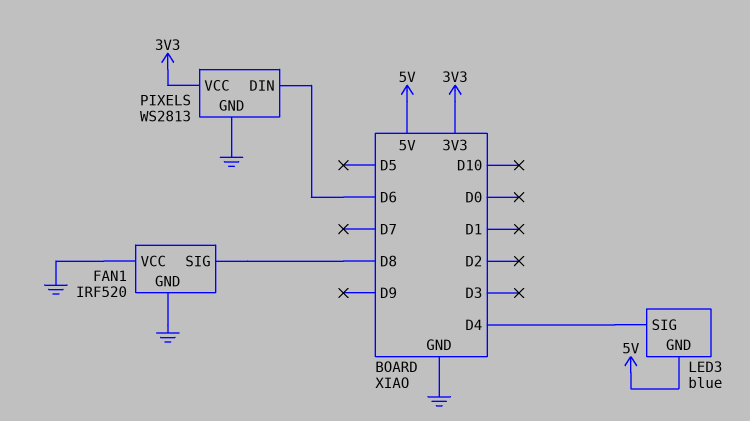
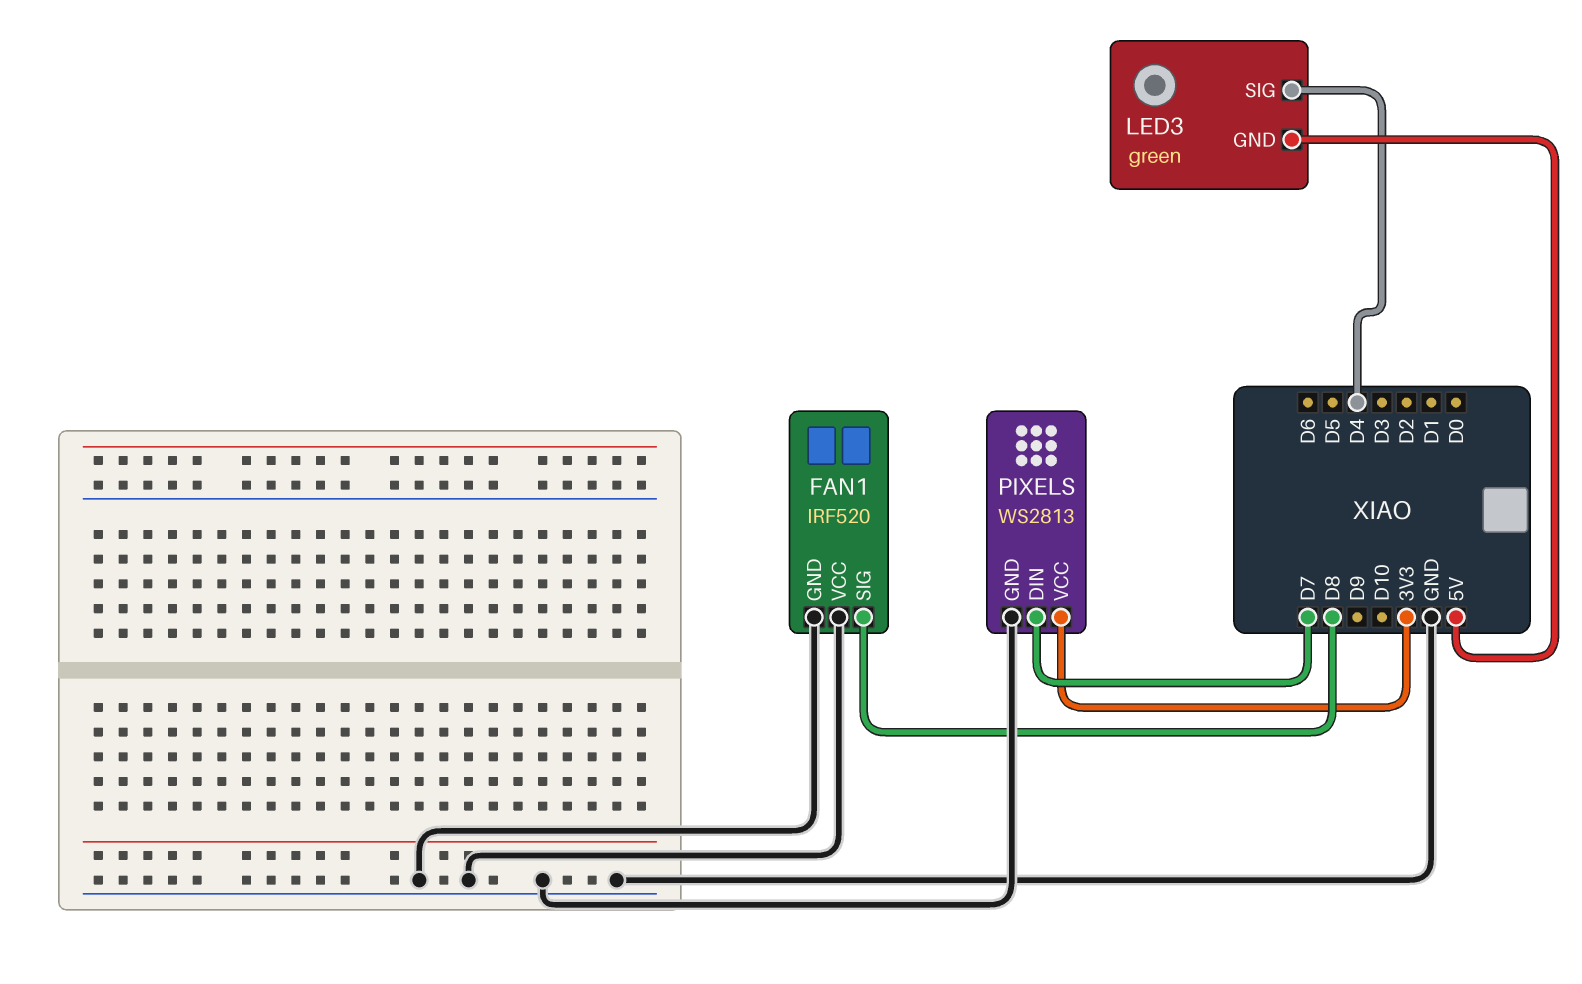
LED3: blue -> green
PIXELS pin DIN: D6 -> D7

